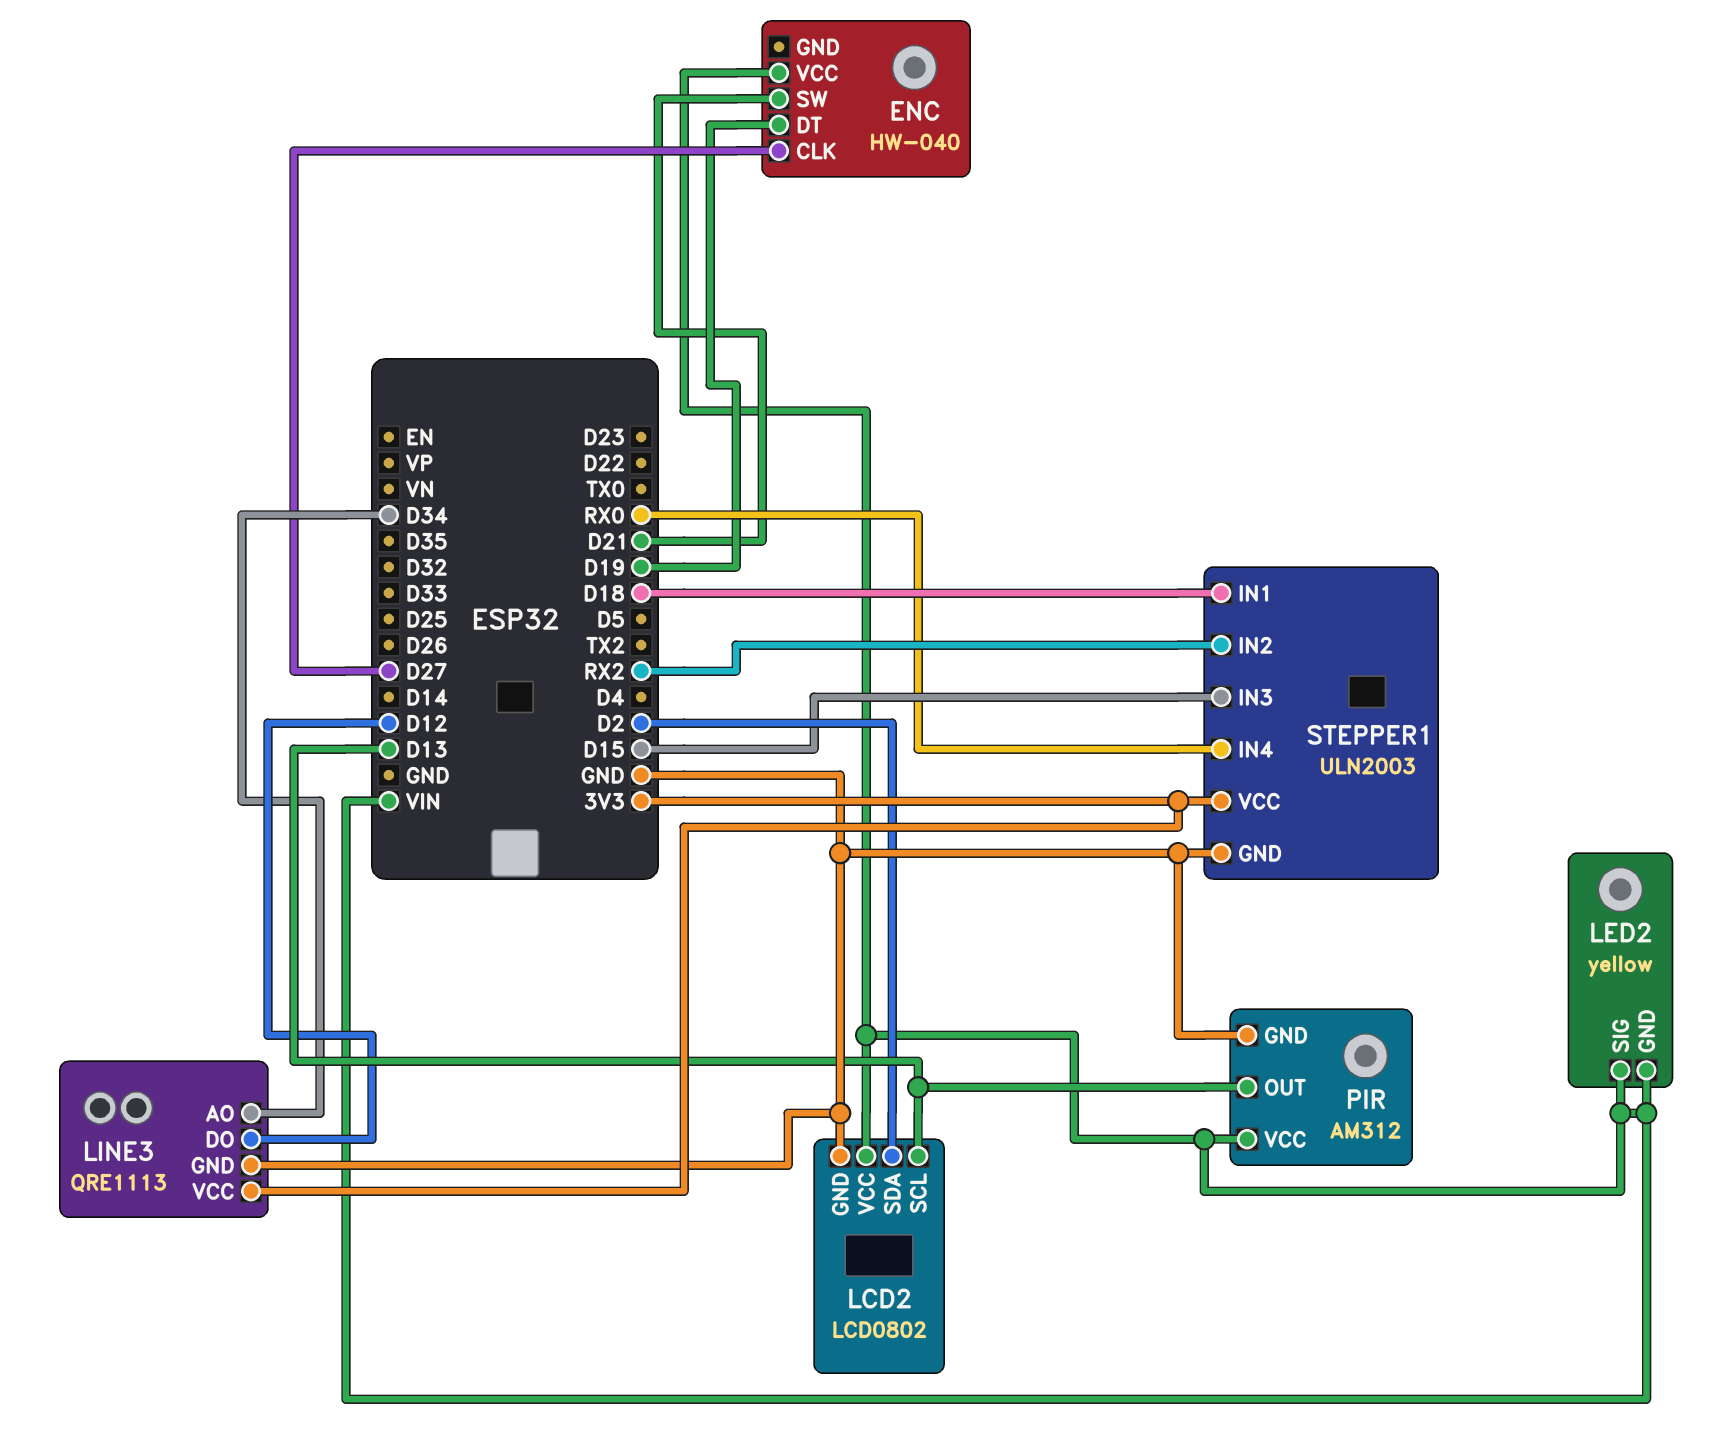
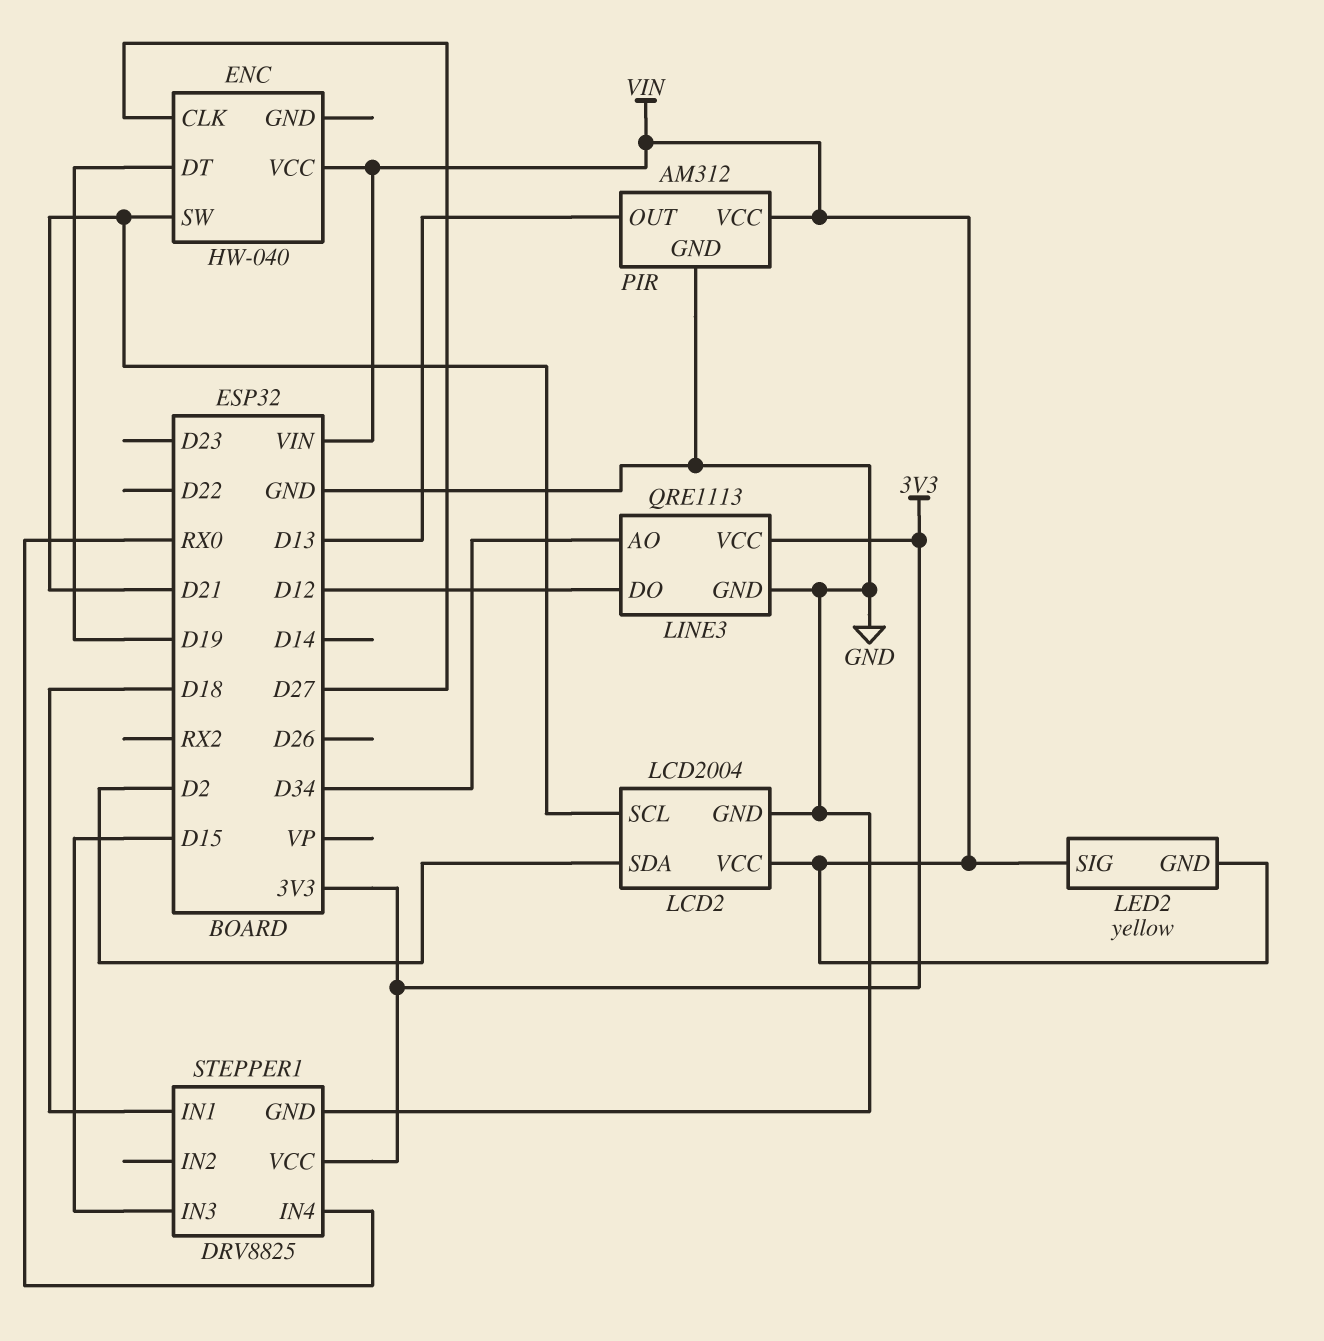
LCD2: LCD0802 -> LCD2004
LCD2 pin SCL: D13 -> D21
STEPPER1: ULN2003 -> DRV8825
STEPPER1 pin IN2: RX2 -> none

